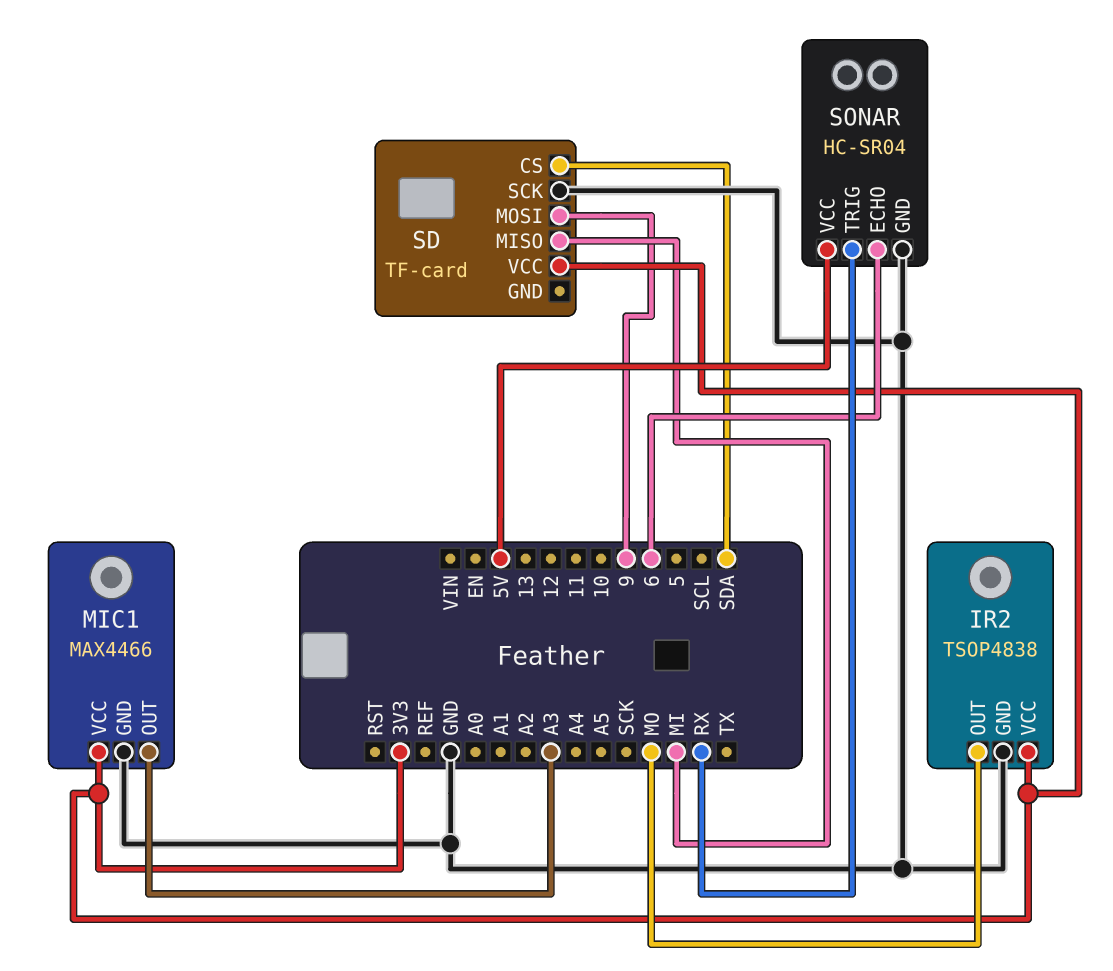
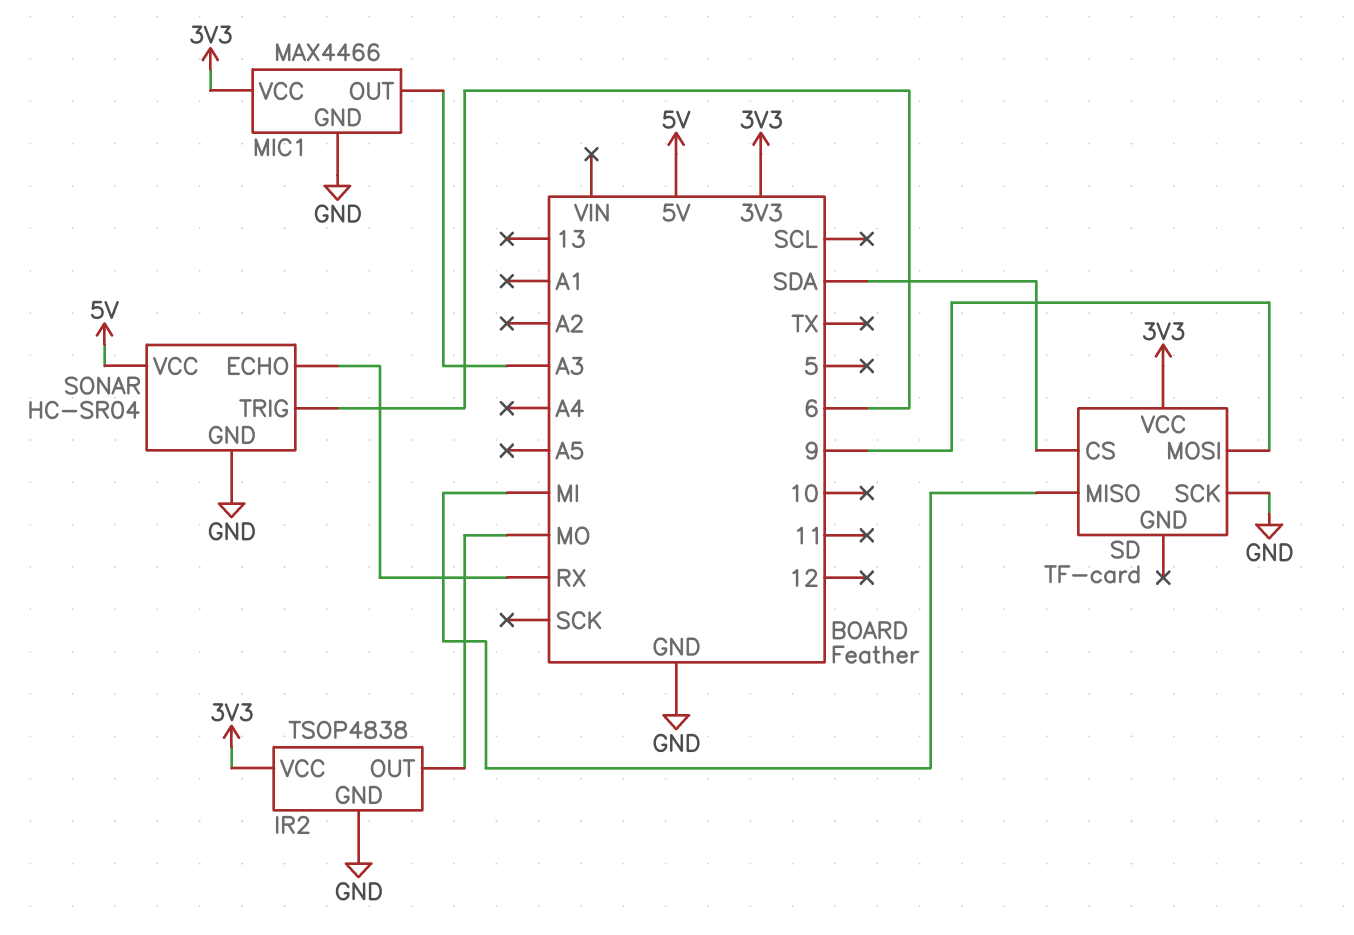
SONAR pin ECHO: 6 -> RX
SONAR pin TRIG: RX -> 6

